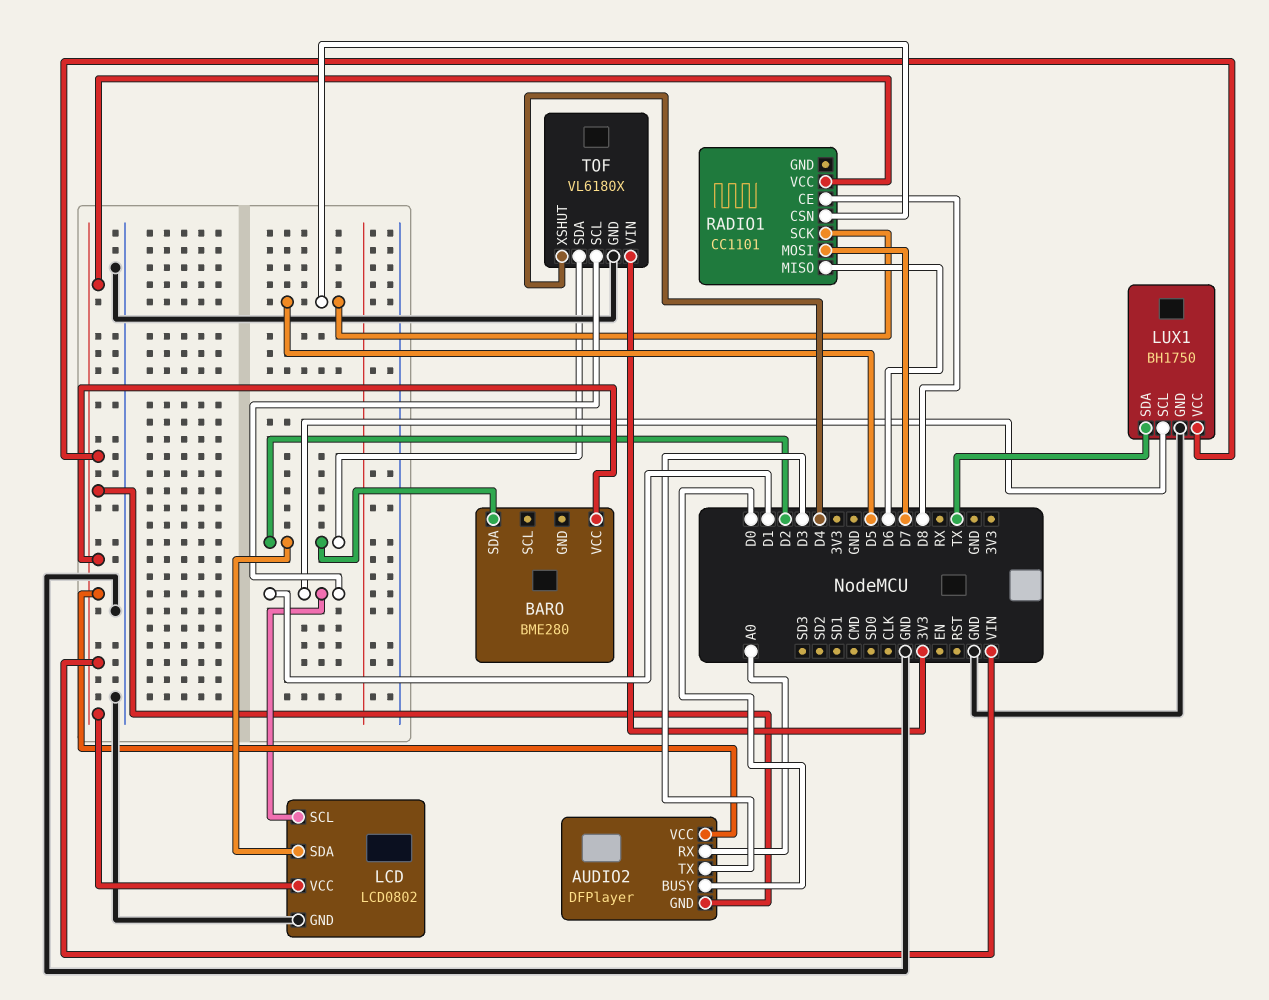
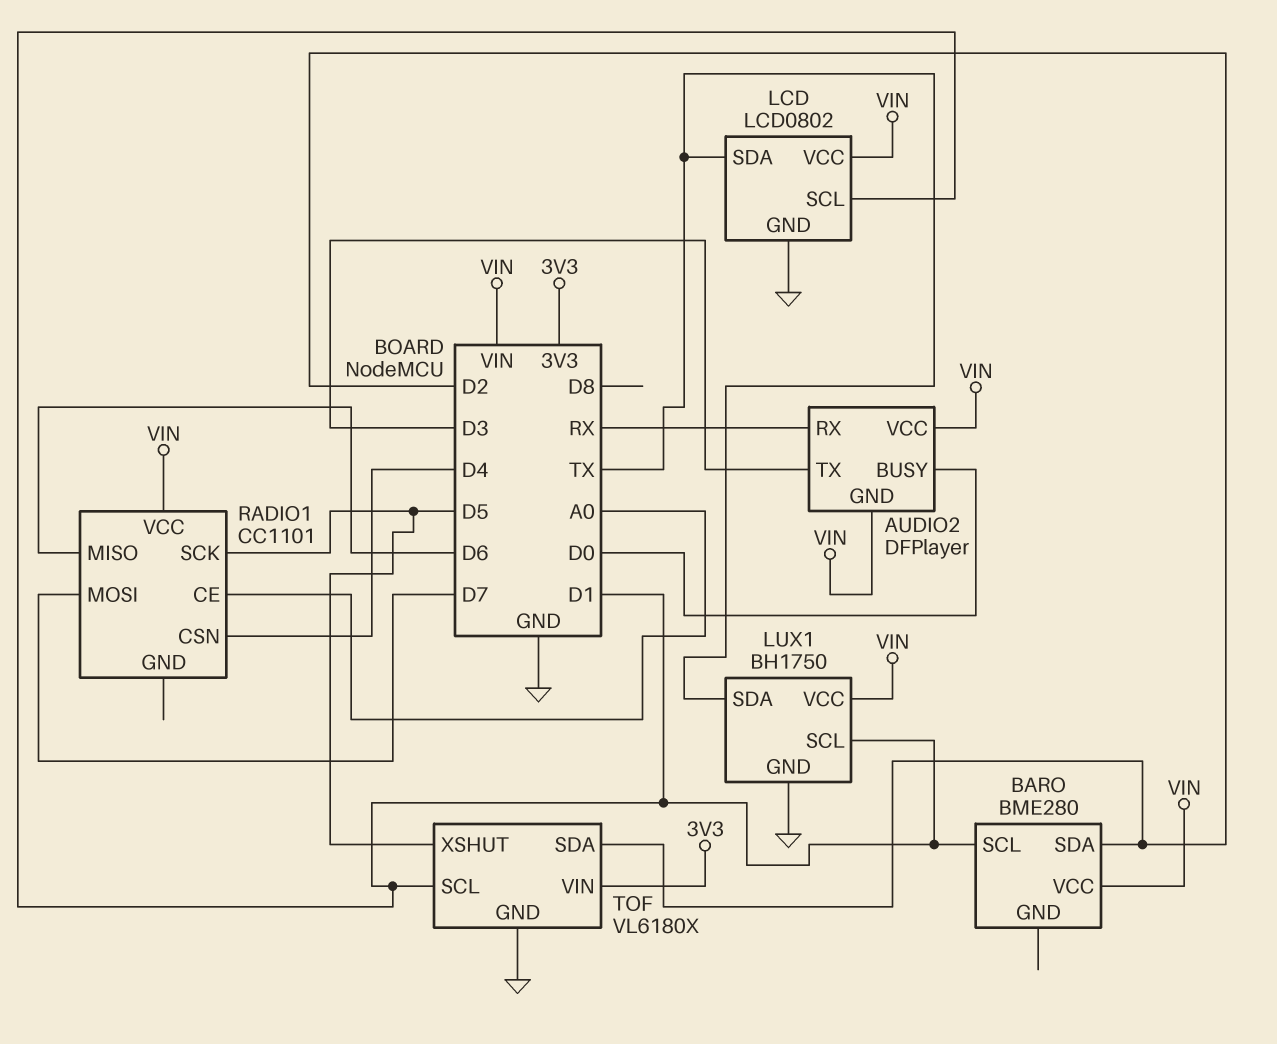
AUDIO2 pin RX: A0 -> RX
BARO pin SCL: none -> D1
LCD pin SDA: D2 -> TX
RADIO1 pin CE: D8 -> A0
RADIO1 pin CSN: D5 -> D4
TOF pin XSHUT: D4 -> D5

